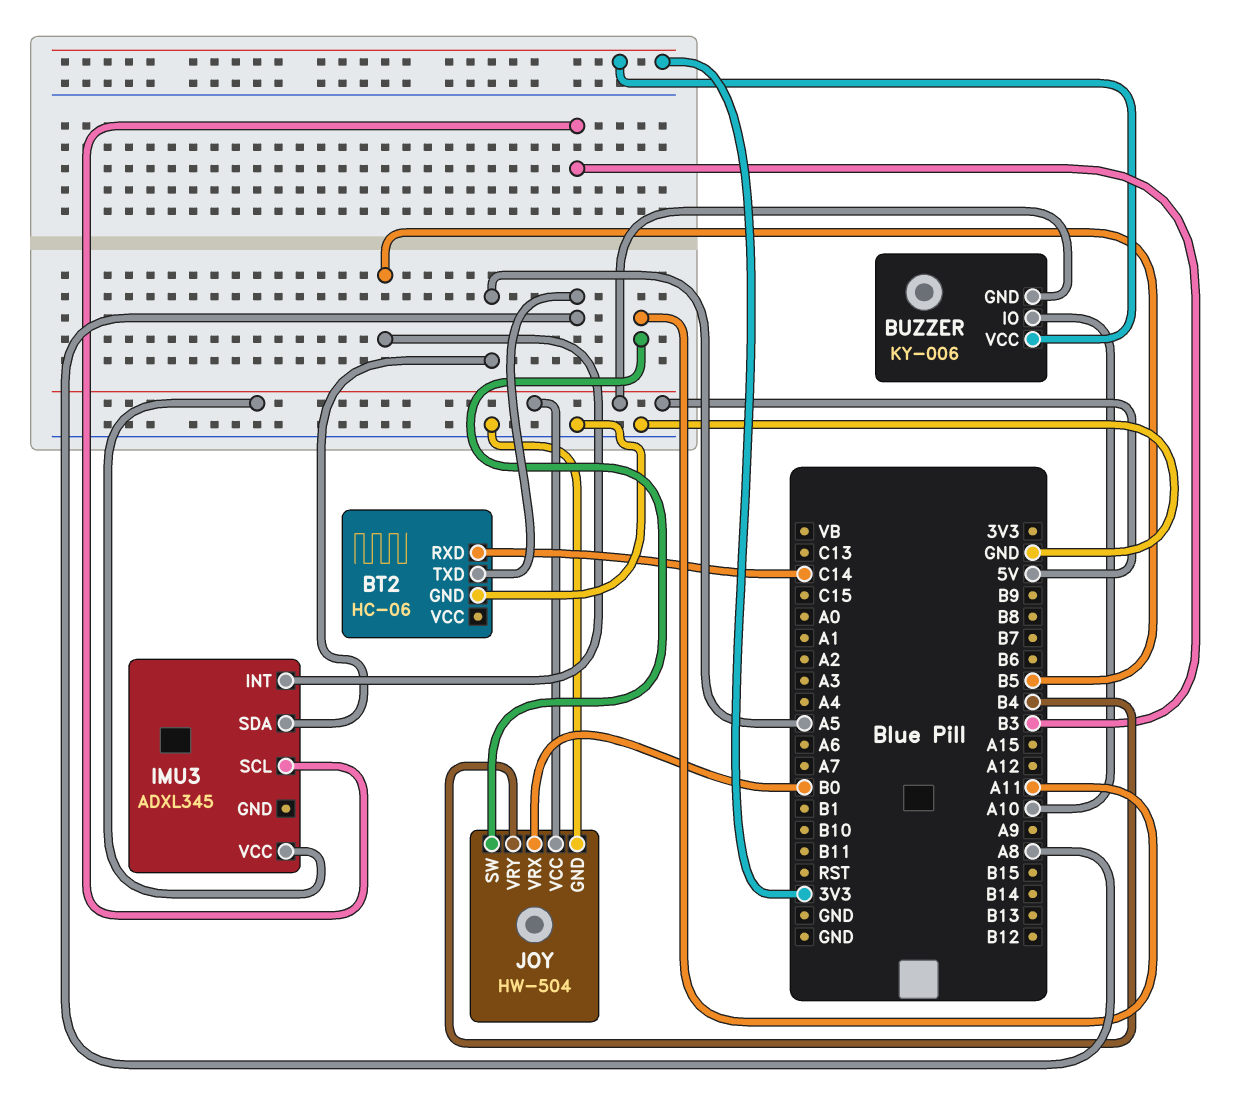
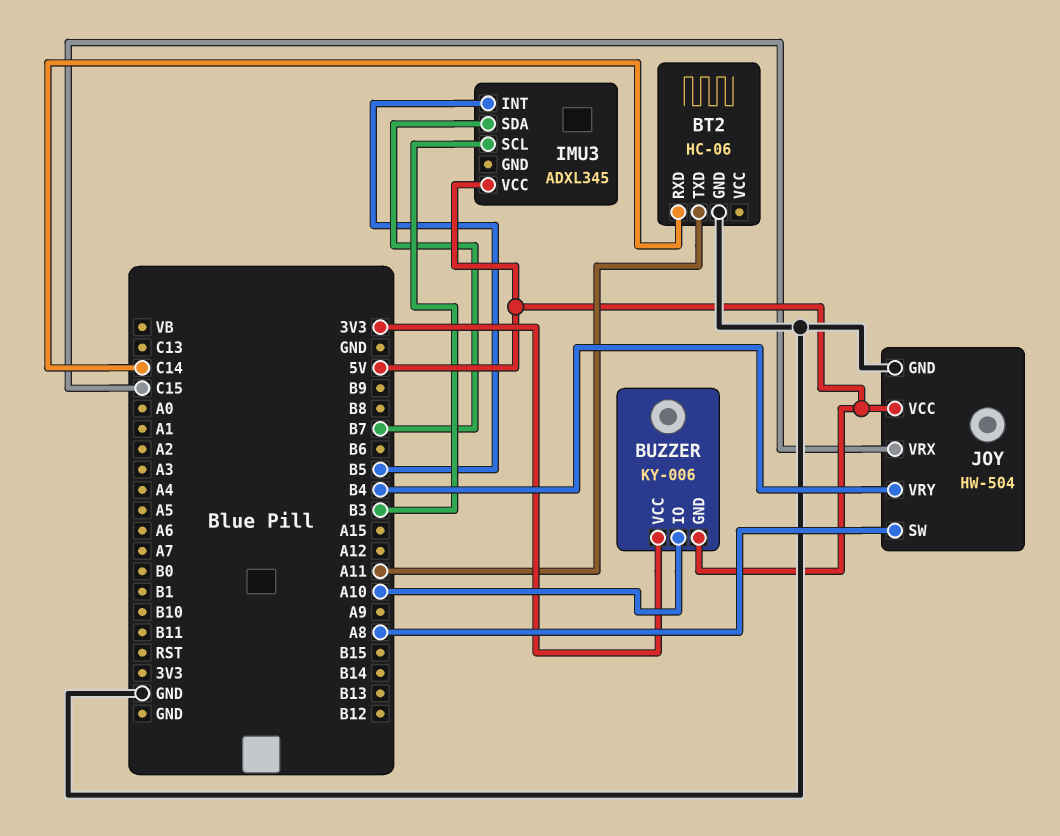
BT2 pin TXD: A8 -> A11
IMU3 pin SDA: A5 -> B7
JOY pin SW: A11 -> A8
JOY pin VRX: B0 -> C15

